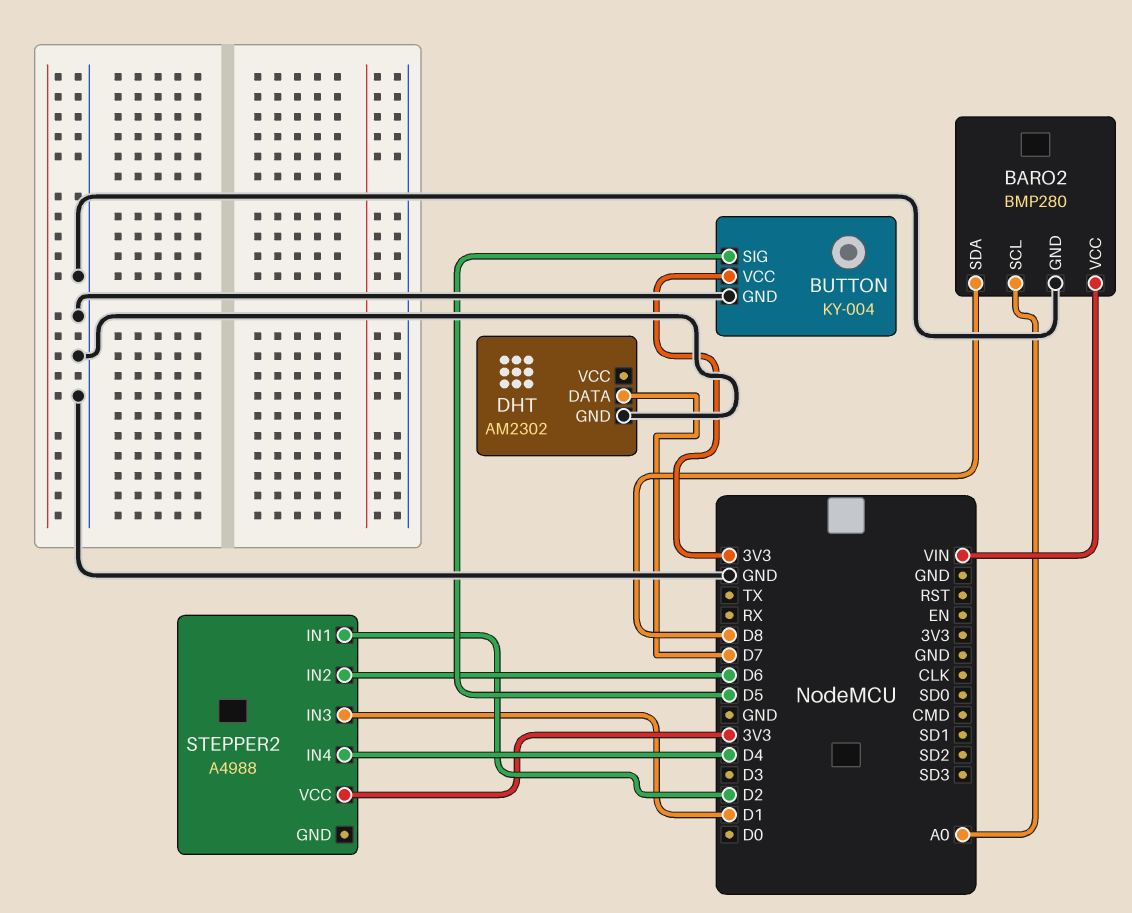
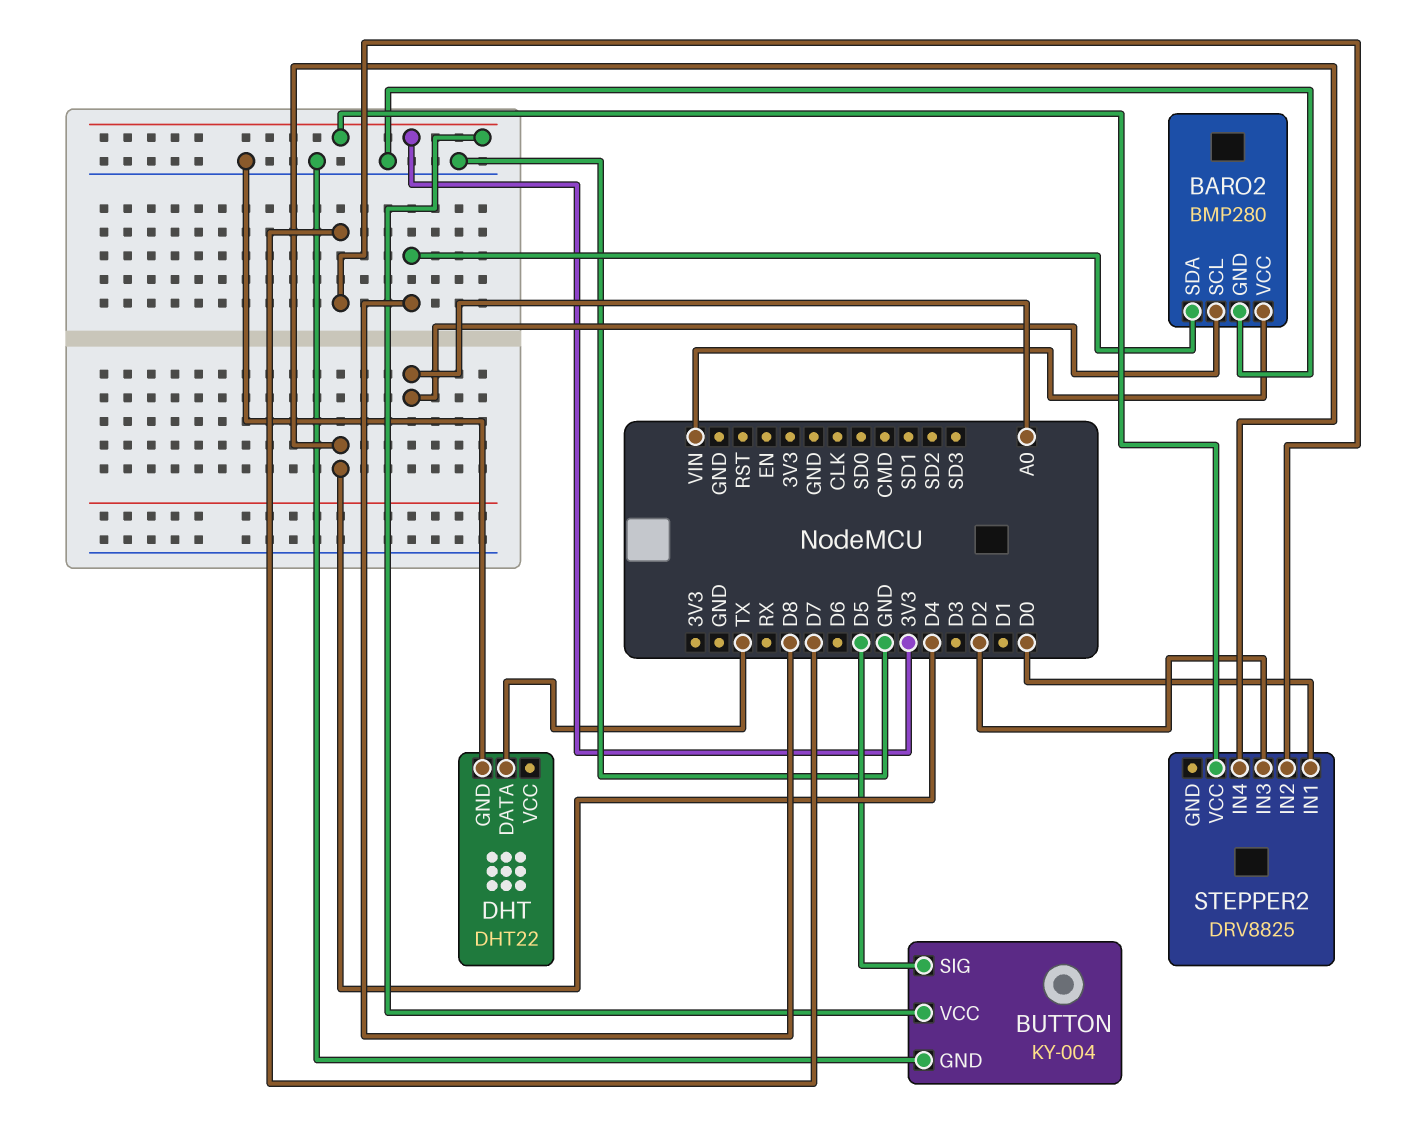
DHT: AM2302 -> DHT22
DHT pin DATA: D7 -> TX
STEPPER2: A4988 -> DRV8825
STEPPER2 pin IN1: D2 -> D0
STEPPER2 pin IN2: D6 -> D7
STEPPER2 pin IN3: D1 -> D2

